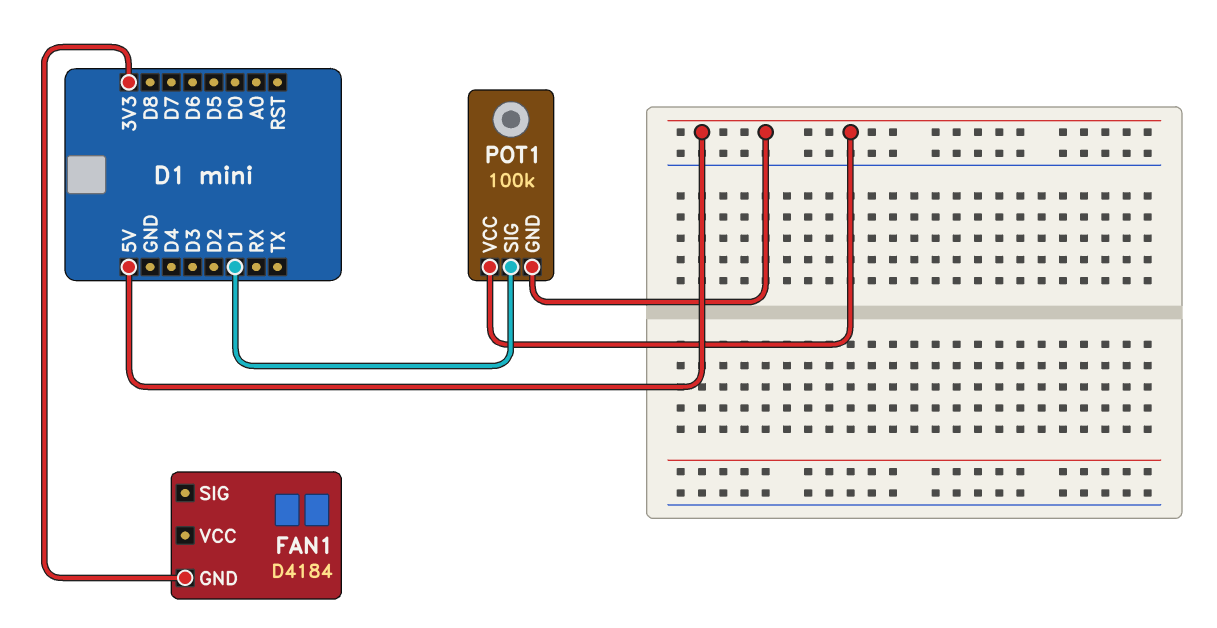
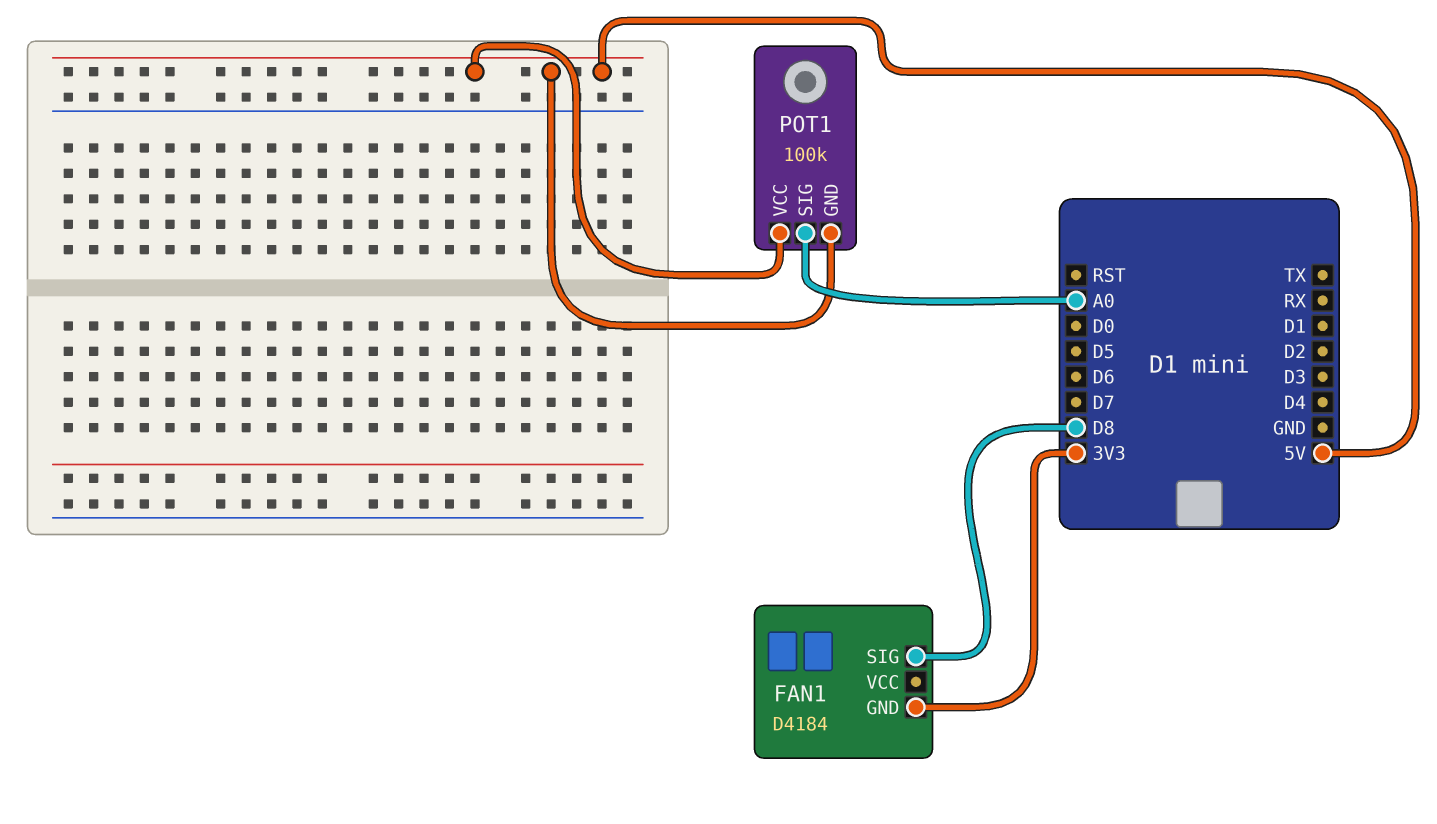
FAN1 pin SIG: none -> D8
POT1 pin SIG: D1 -> A0

